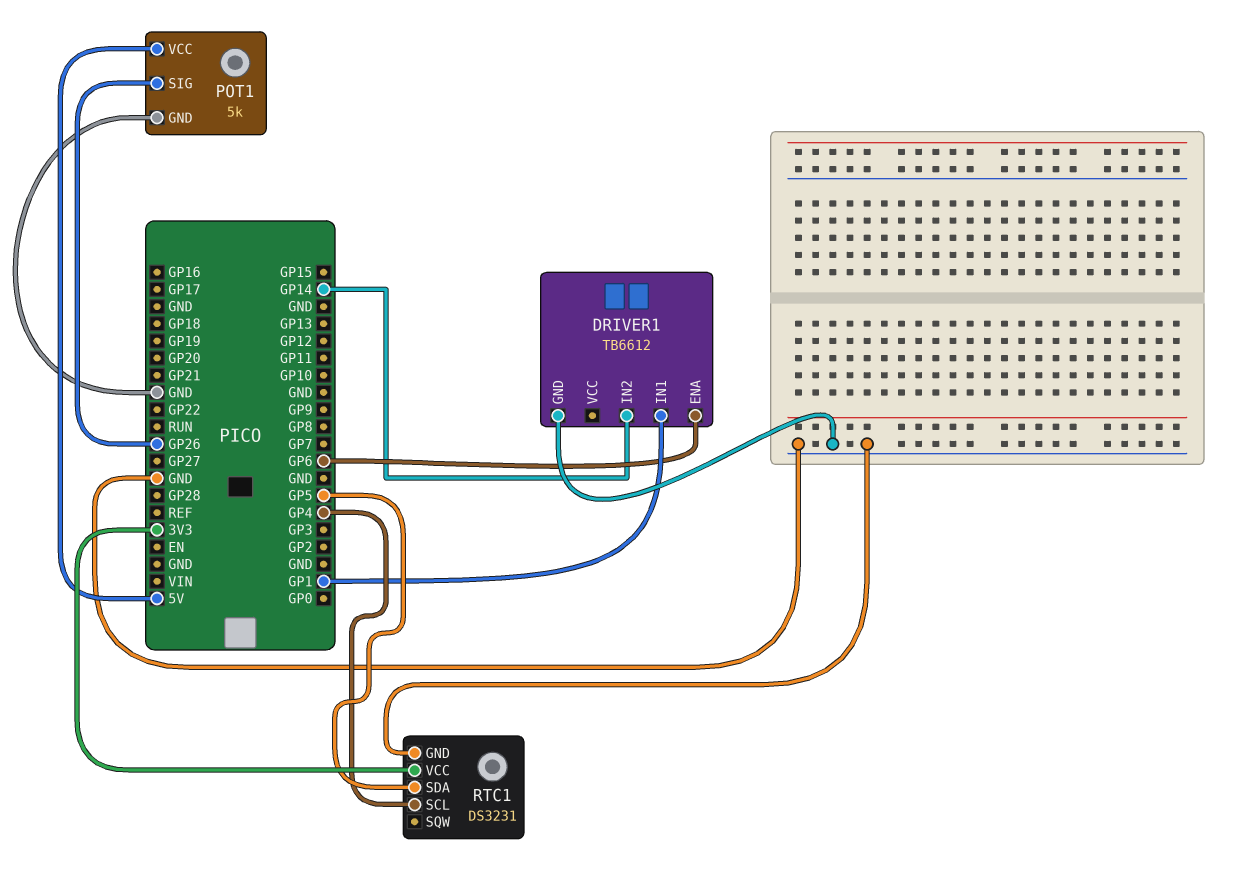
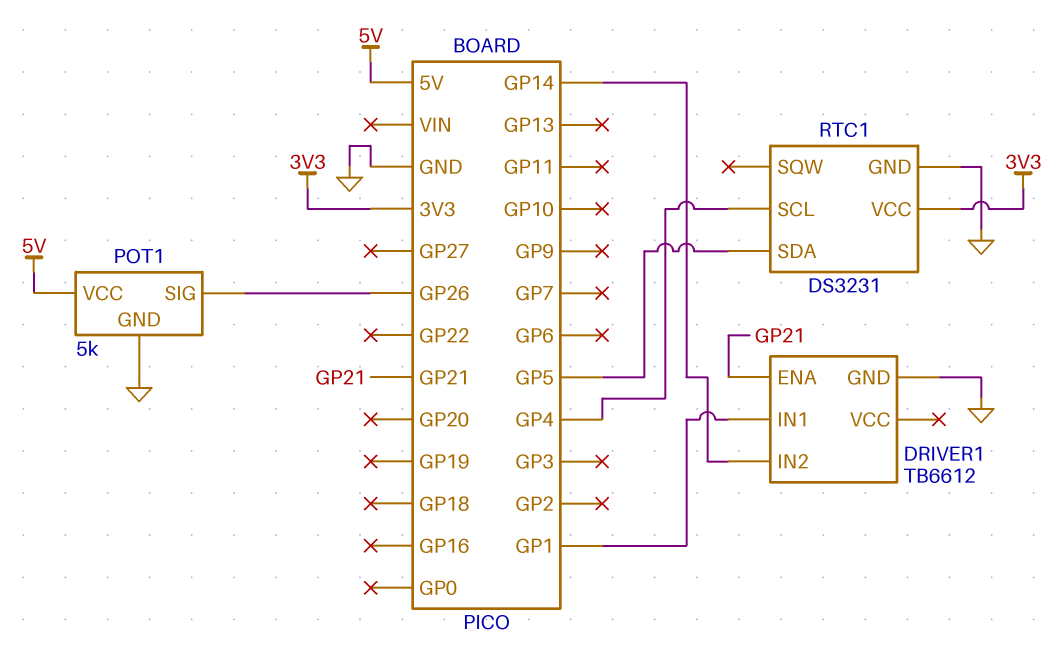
DRIVER1 pin ENA: GP6 -> GP21

